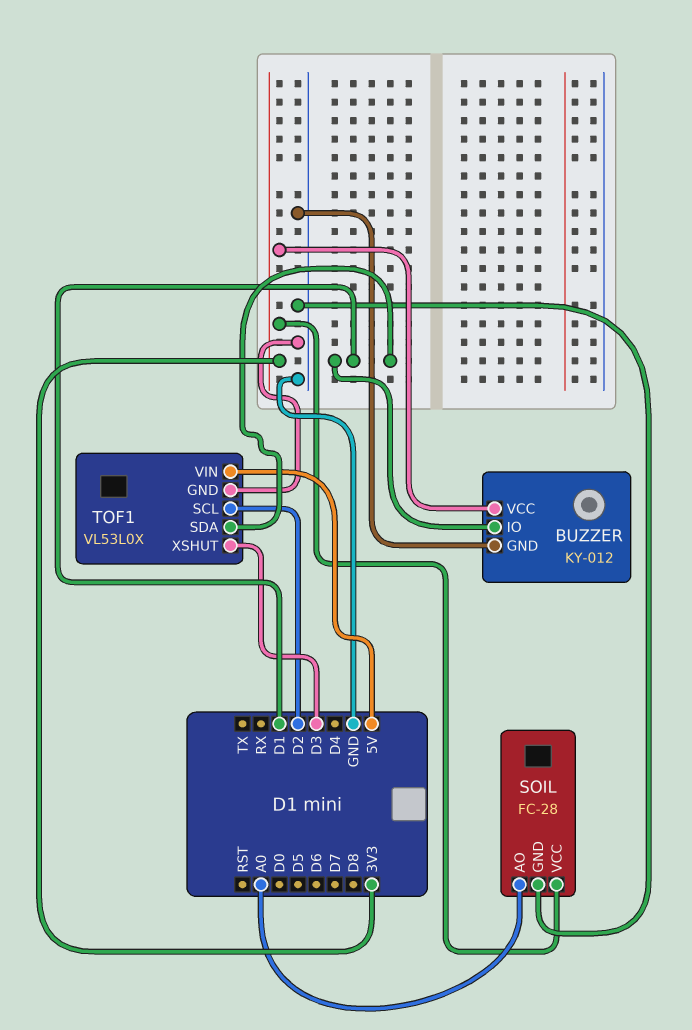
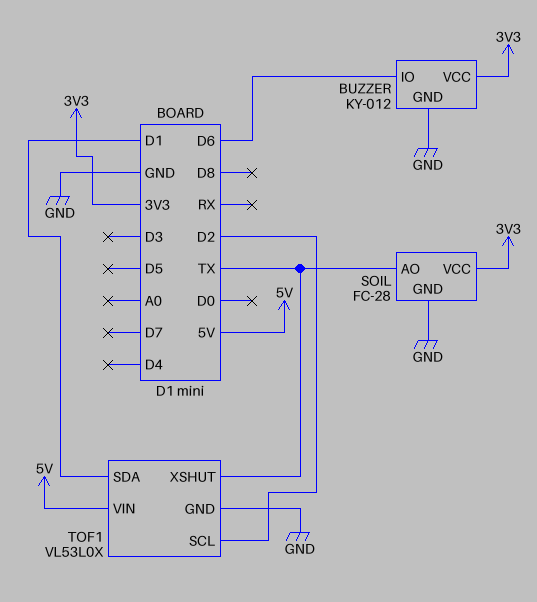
BUZZER pin IO: D1 -> D6
SOIL pin AO: A0 -> TX
TOF1 pin XSHUT: D3 -> TX

